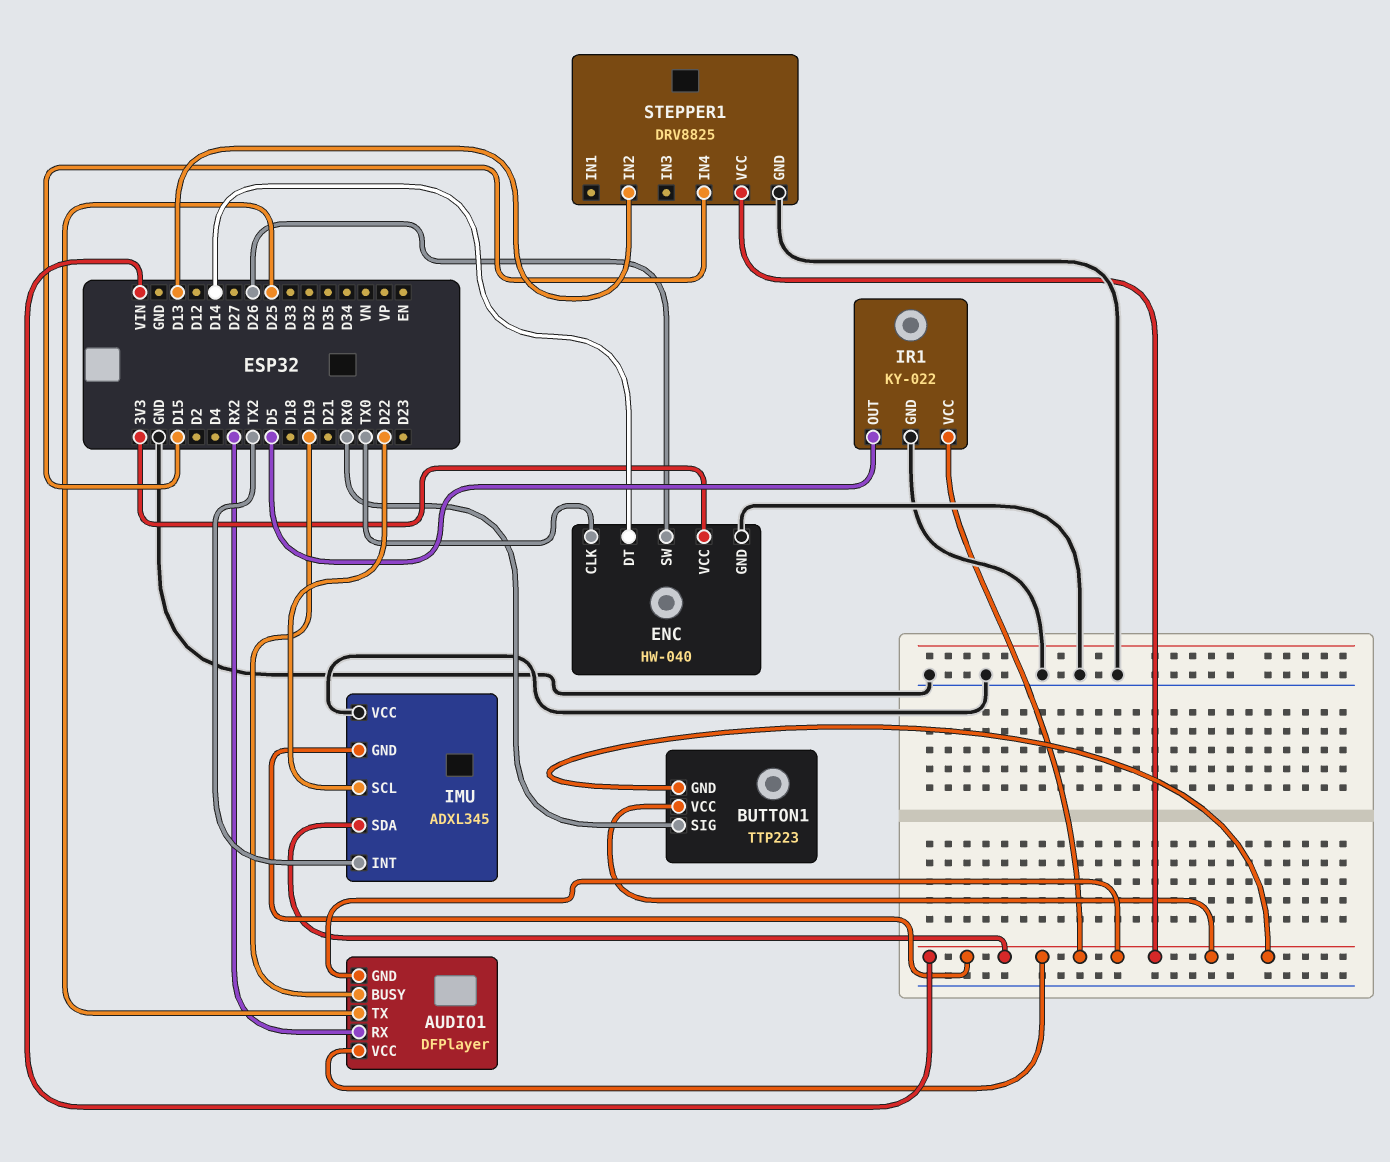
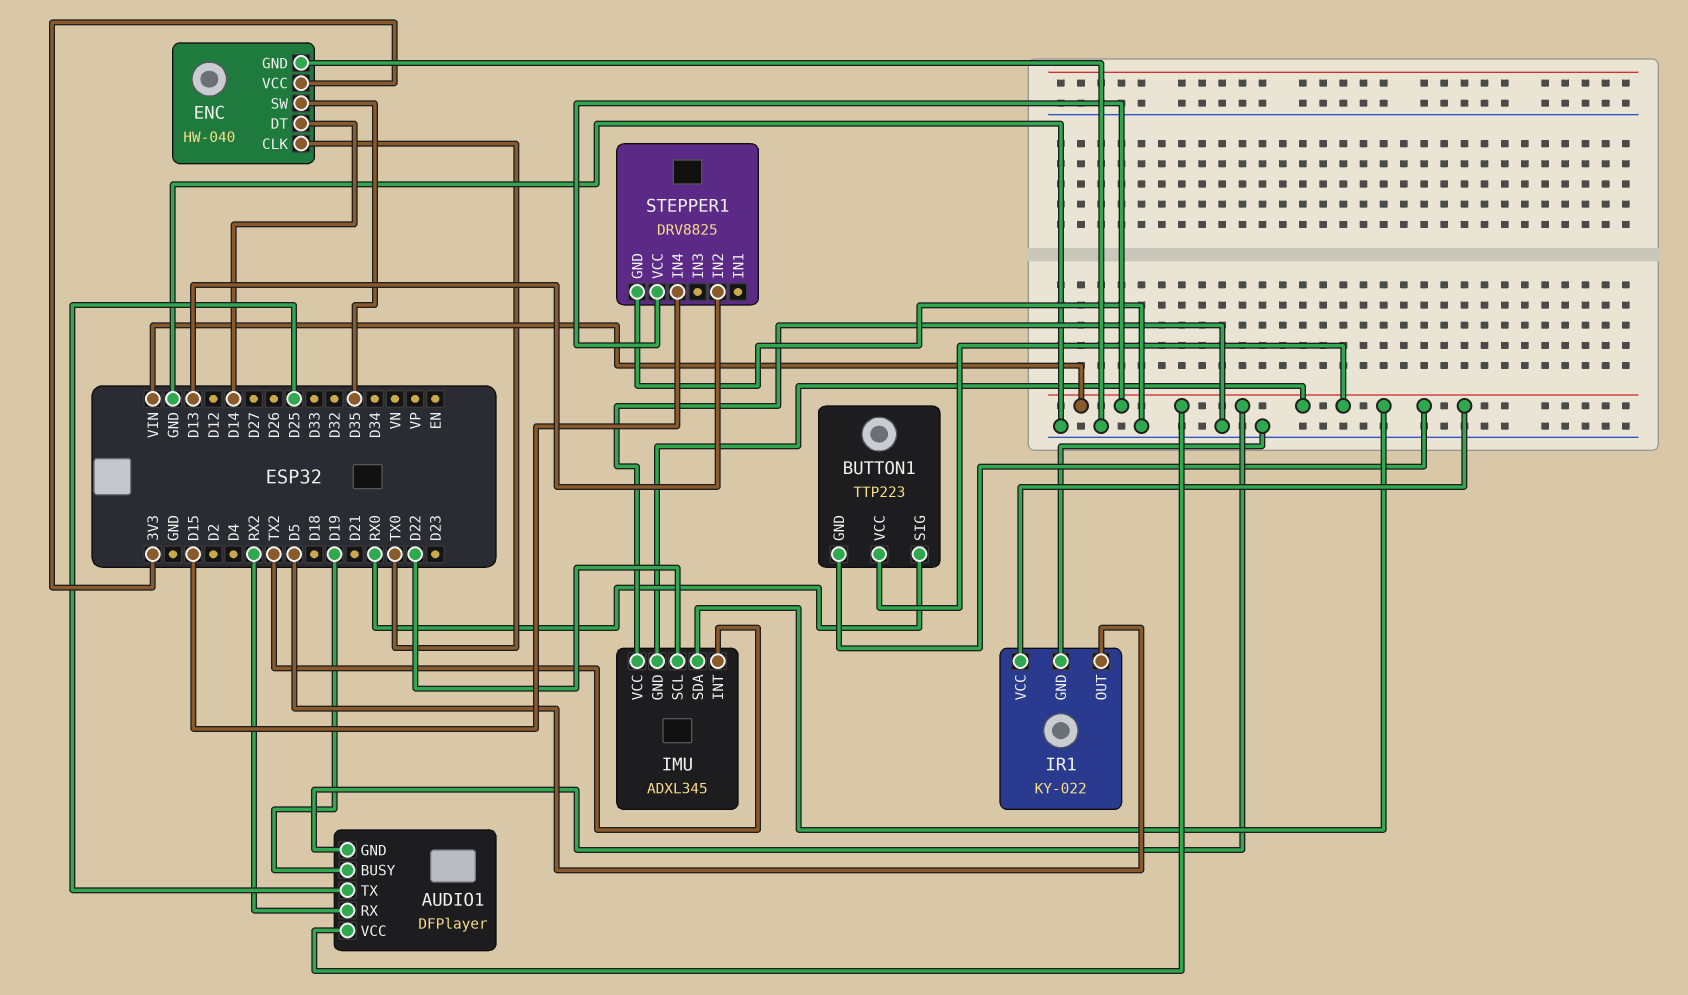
ENC pin SW: D26 -> D35

